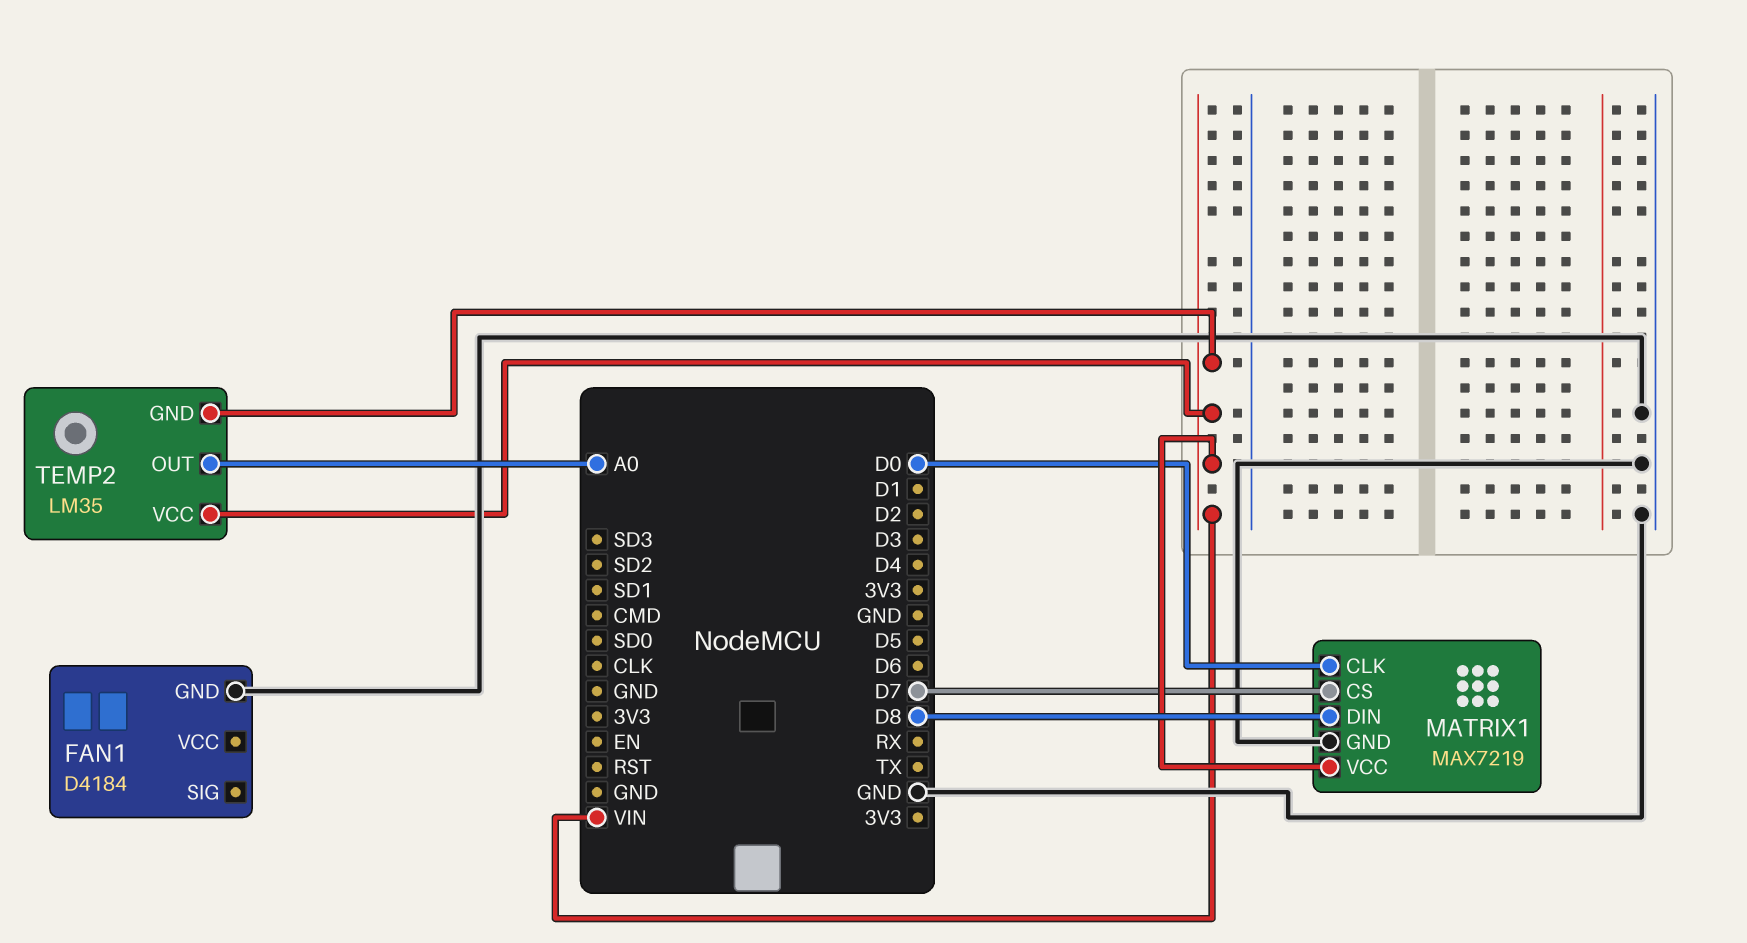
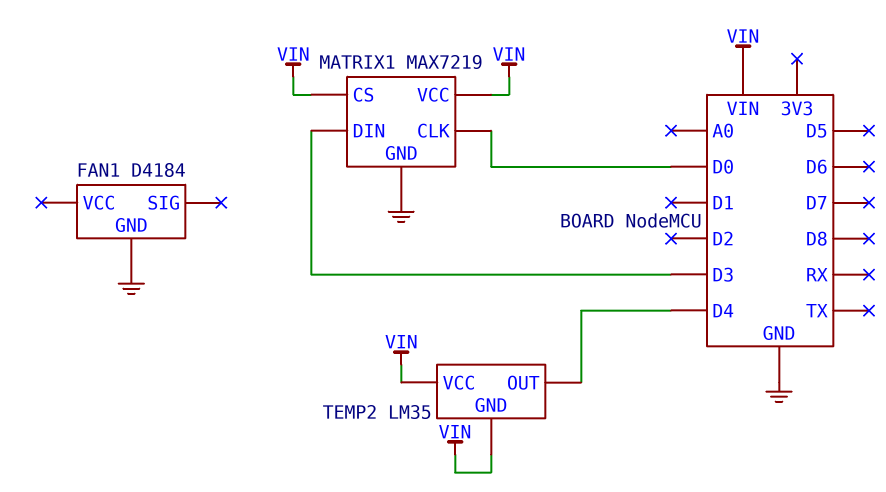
MATRIX1 pin CS: D7 -> VIN
MATRIX1 pin DIN: D8 -> D3
TEMP2 pin OUT: A0 -> D4

